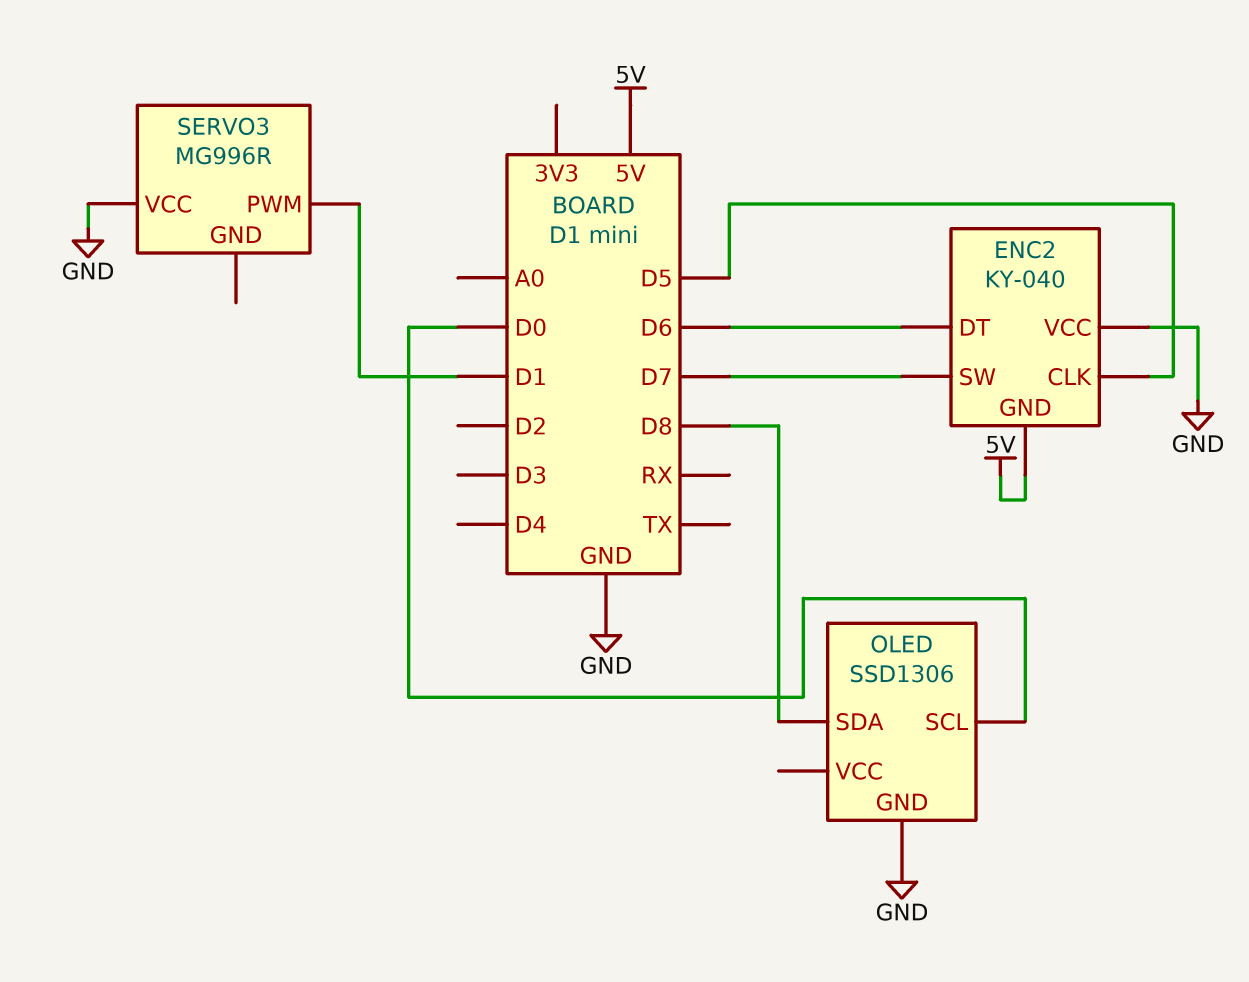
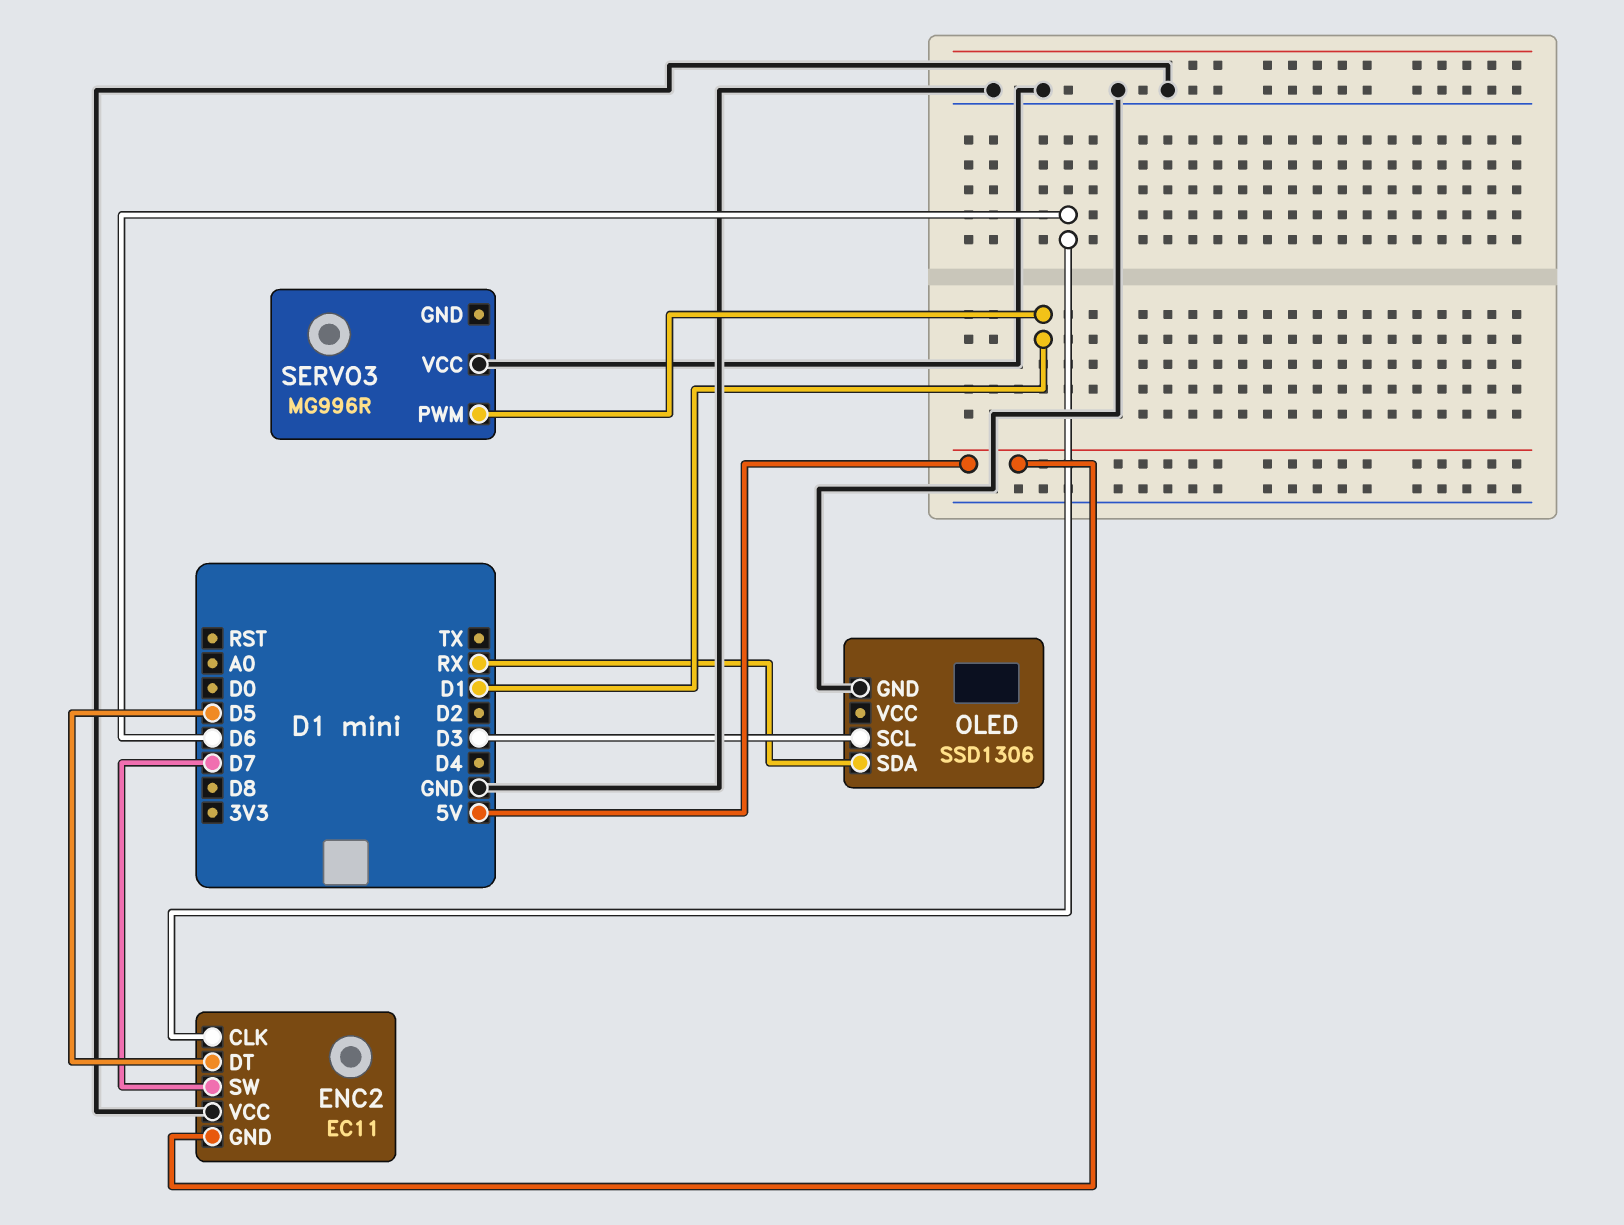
ENC2: KY-040 -> EC11
ENC2 pin CLK: D5 -> D6
ENC2 pin DT: D6 -> D5
OLED pin SCL: D0 -> D3
OLED pin SDA: D8 -> RX

